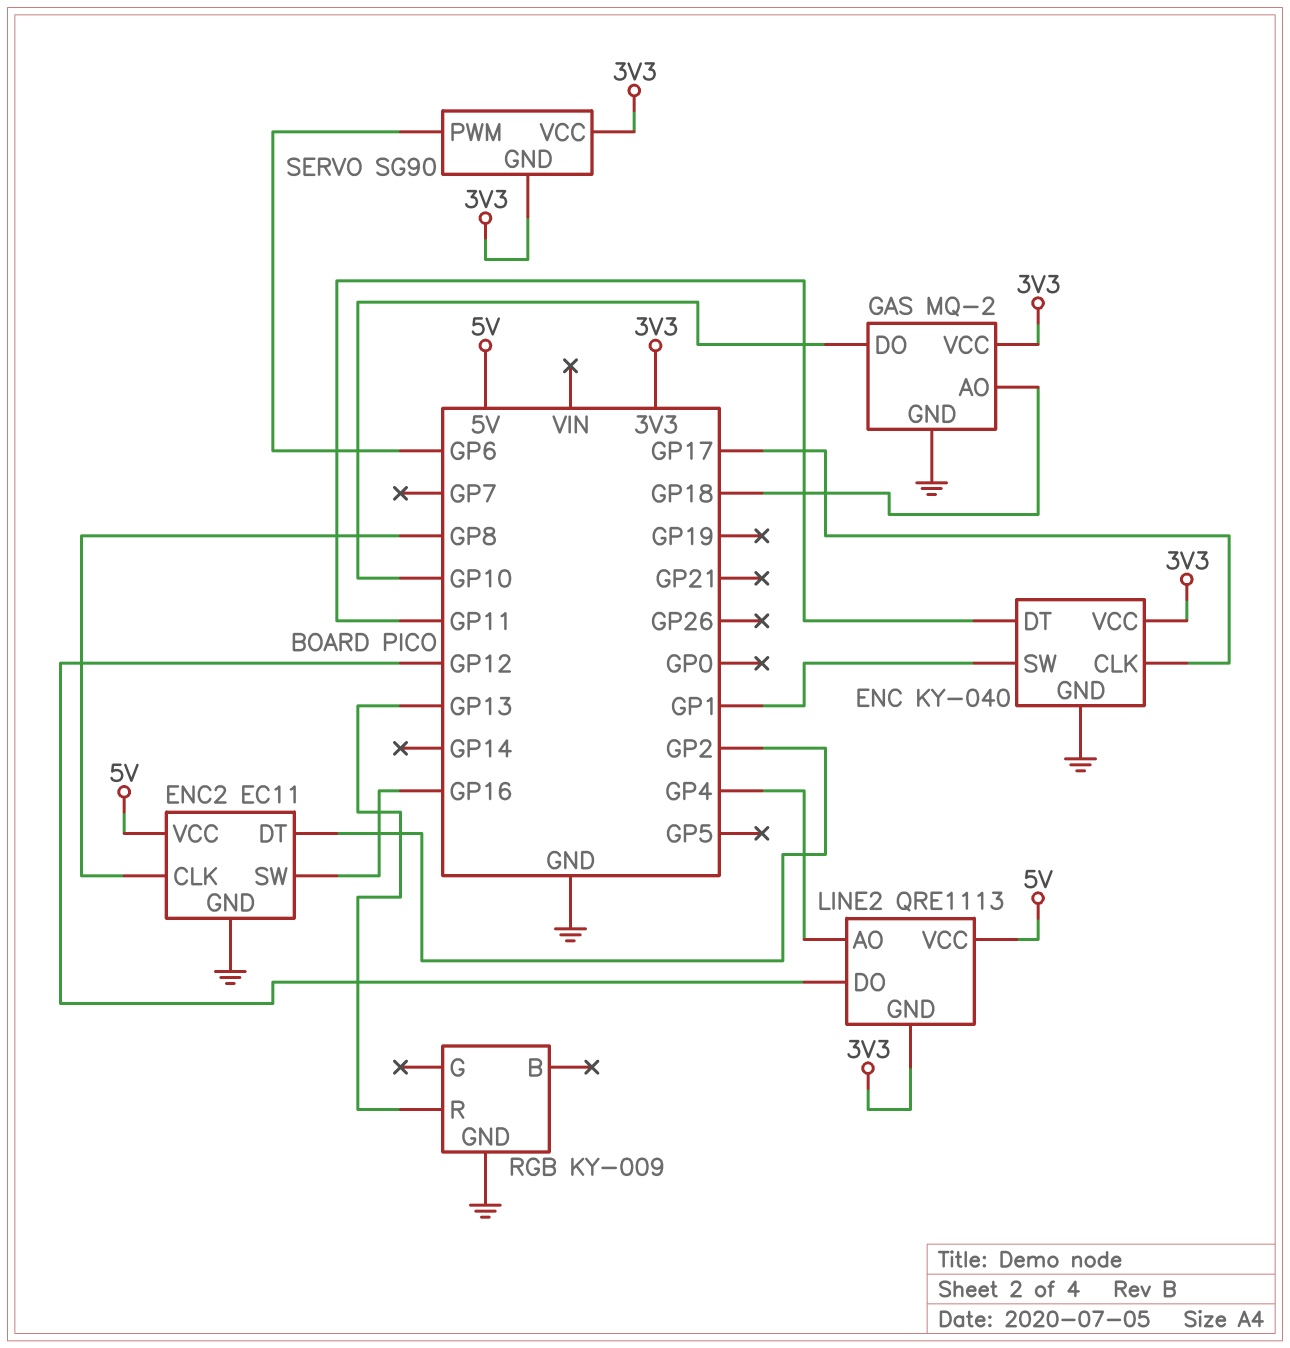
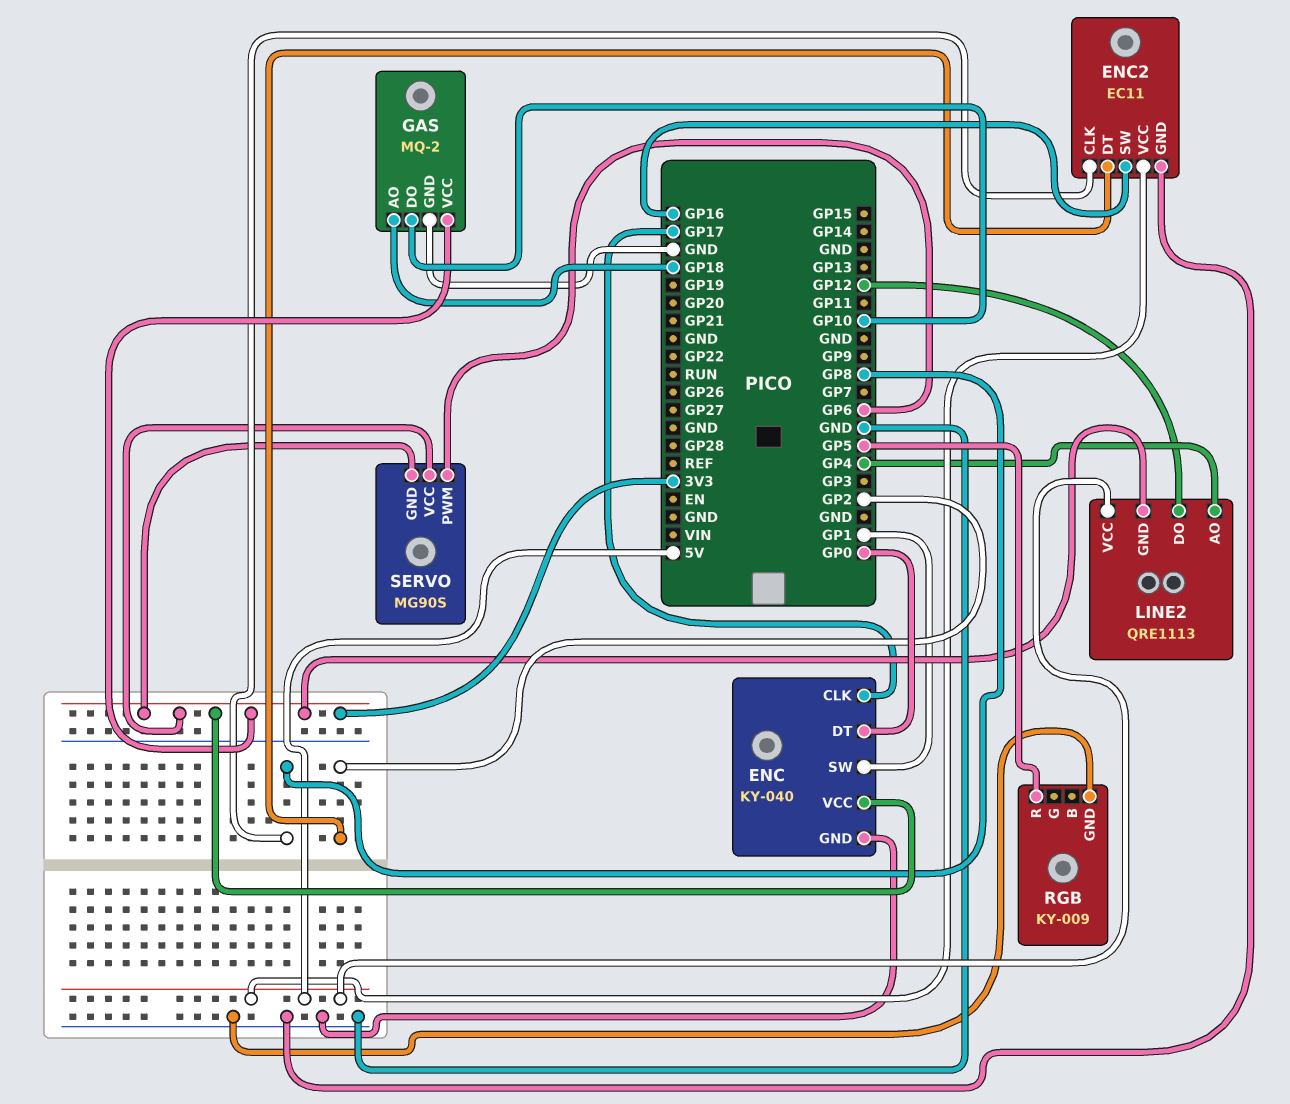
ENC pin DT: GP11 -> GP0
RGB pin R: GP13 -> GP5
SERVO: SG90 -> MG90S

